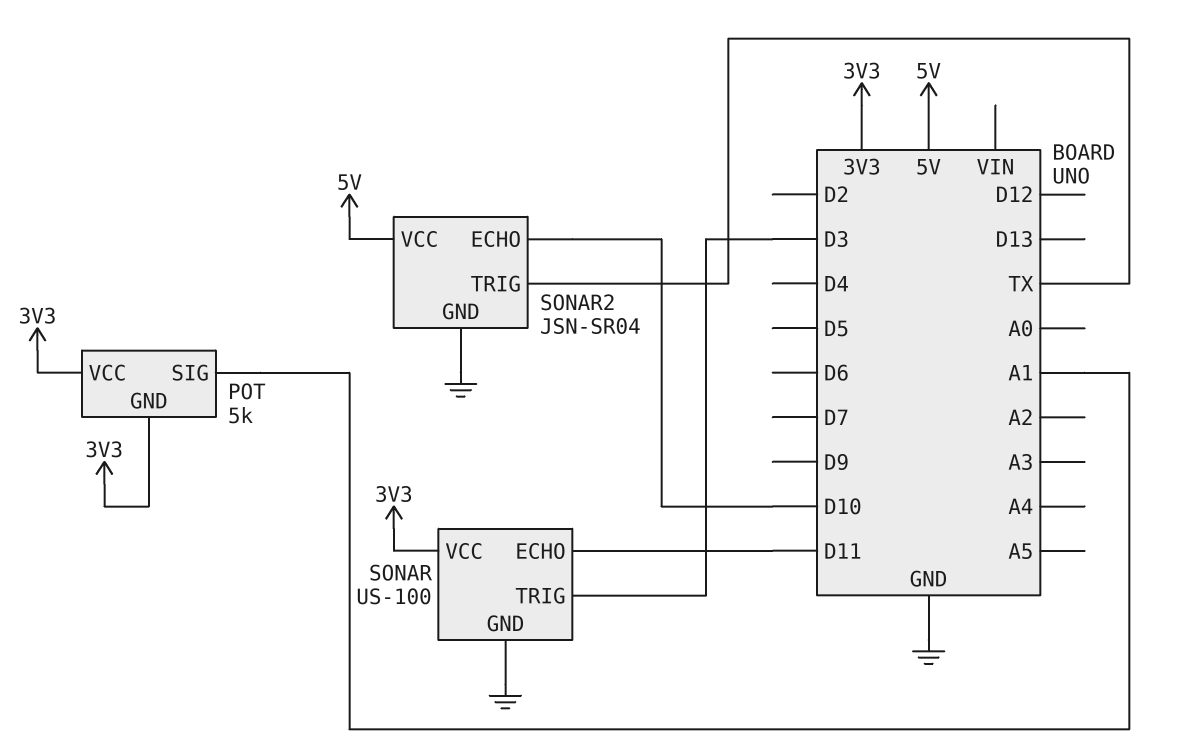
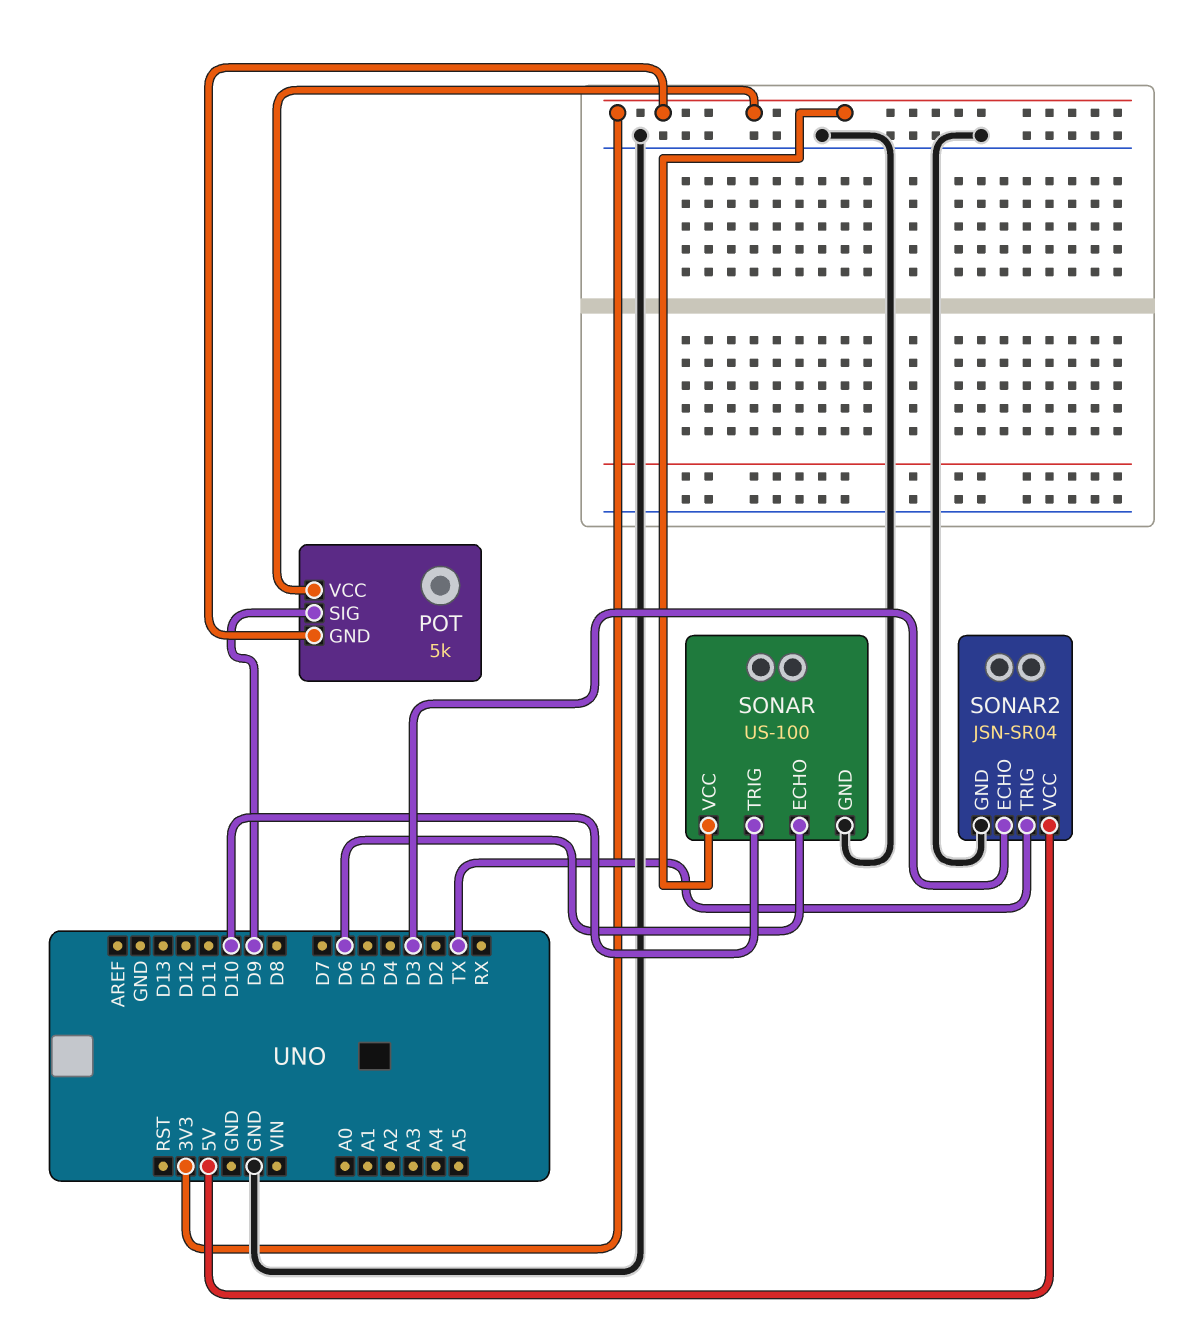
POT pin SIG: A1 -> D9
SONAR pin ECHO: D11 -> D6
SONAR pin TRIG: D3 -> D10
SONAR2 pin ECHO: D10 -> D3

